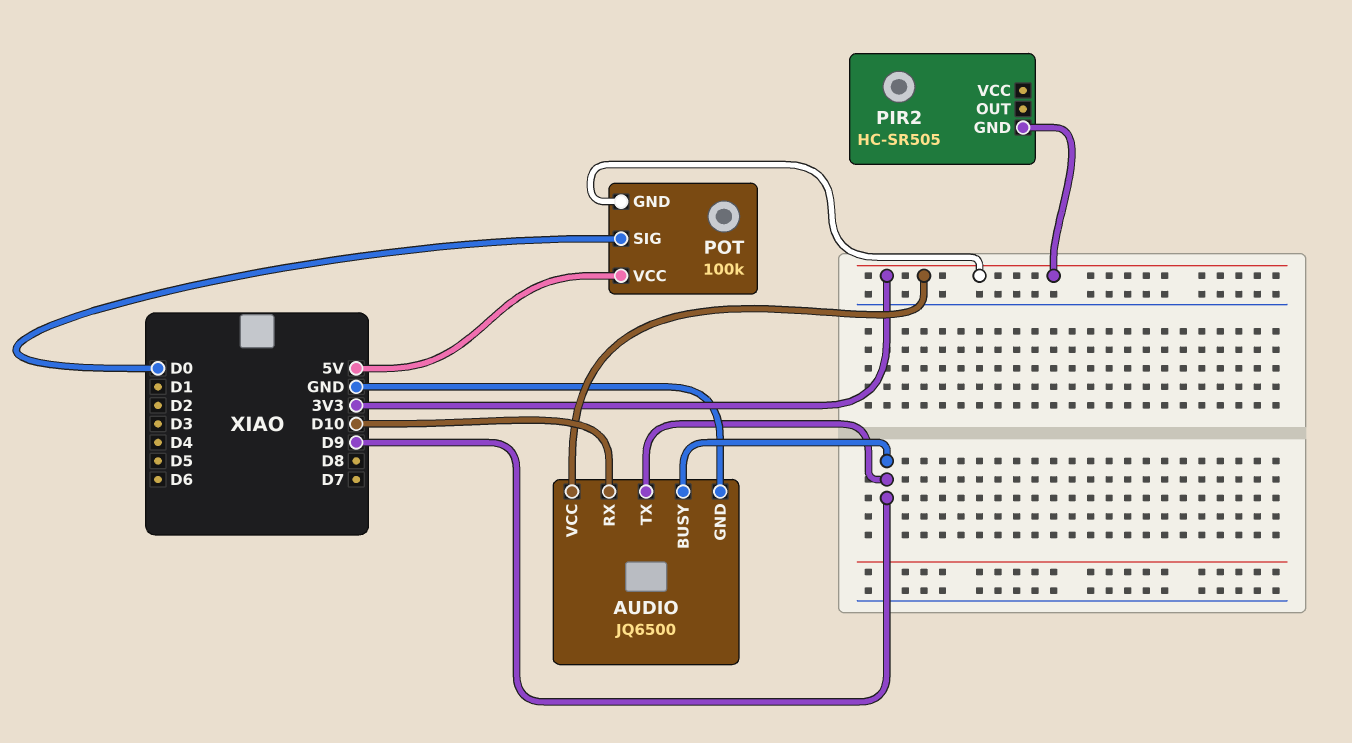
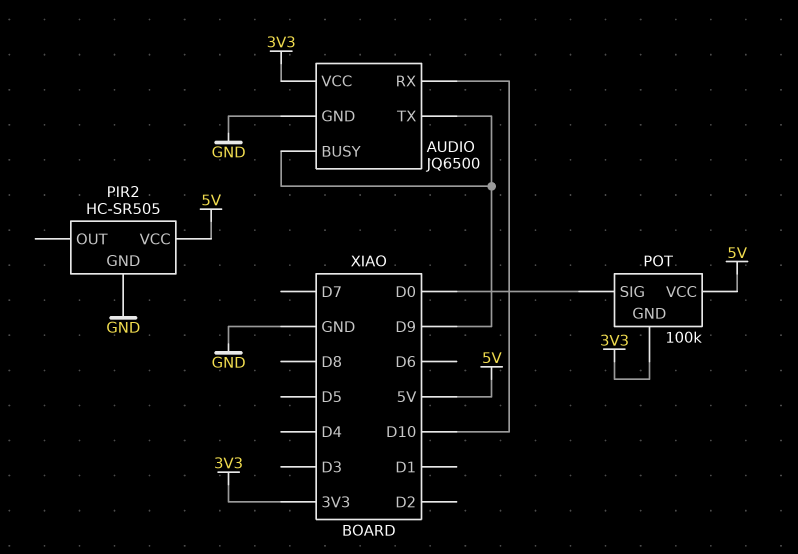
PIR2 pin GND: 3V3 -> GND
PIR2 pin VCC: none -> 5V

